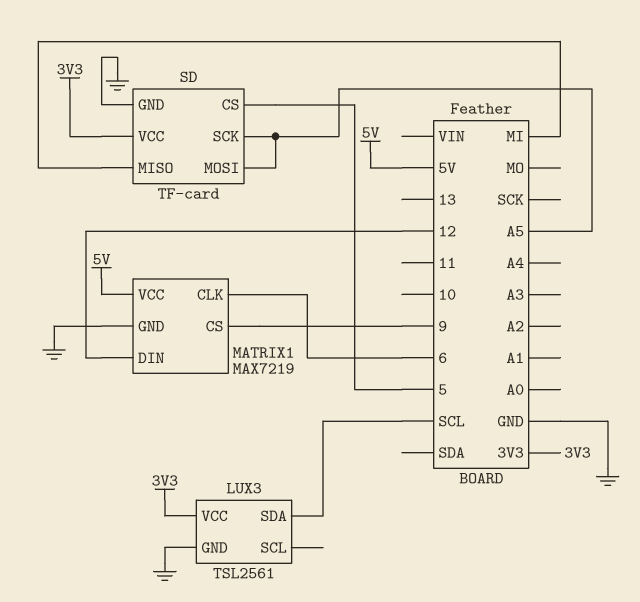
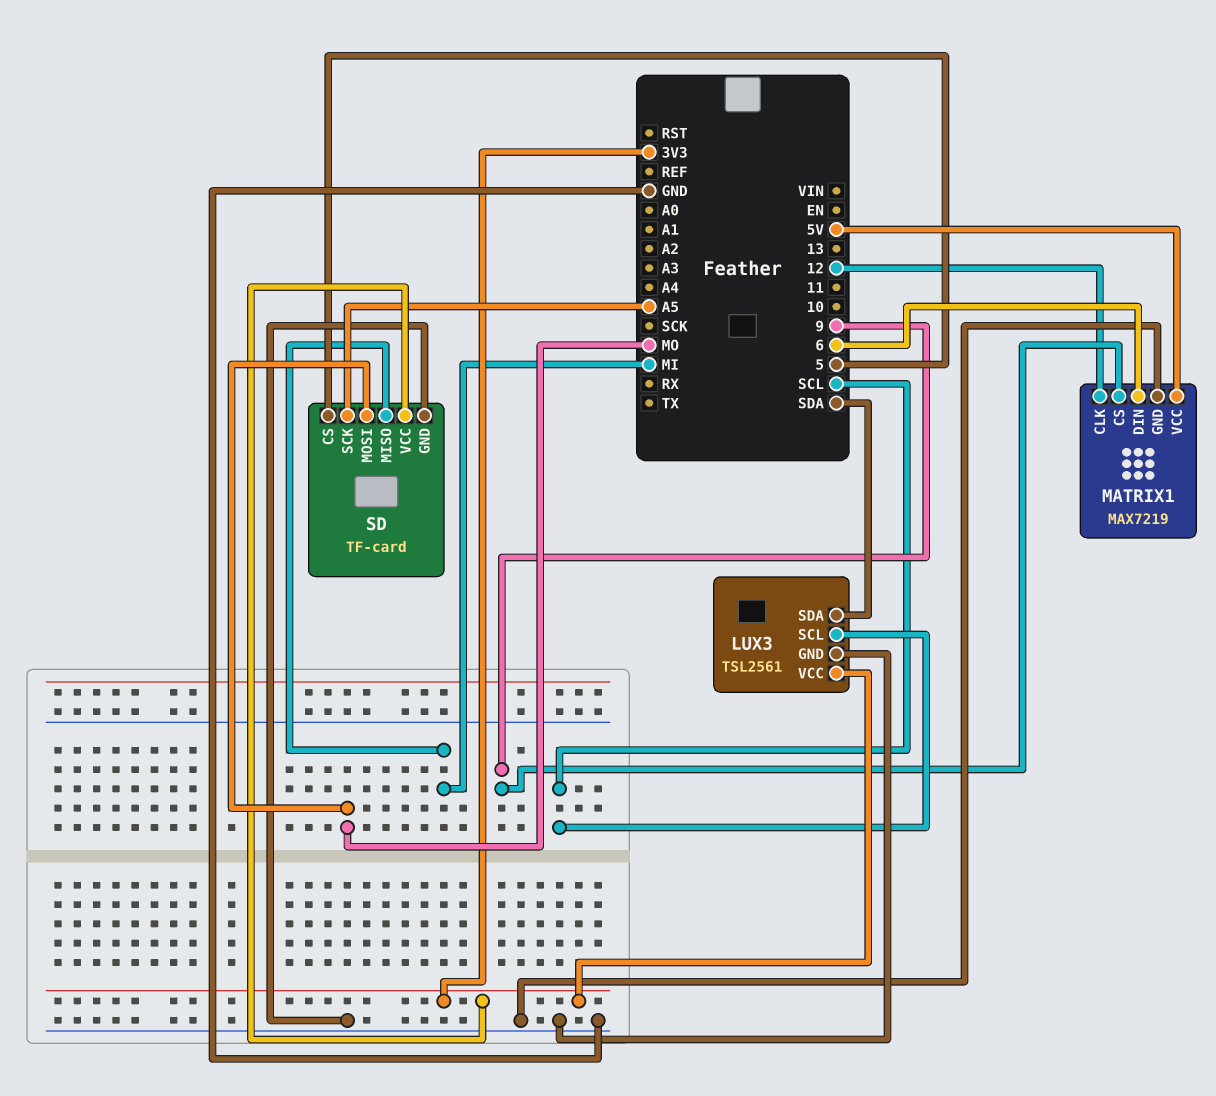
LUX3 pin SCL: none -> SCL
LUX3 pin SDA: SCL -> SDA
MATRIX1 pin CLK: 6 -> 12
MATRIX1 pin DIN: 12 -> 6
SD pin MOSI: A5 -> MO

